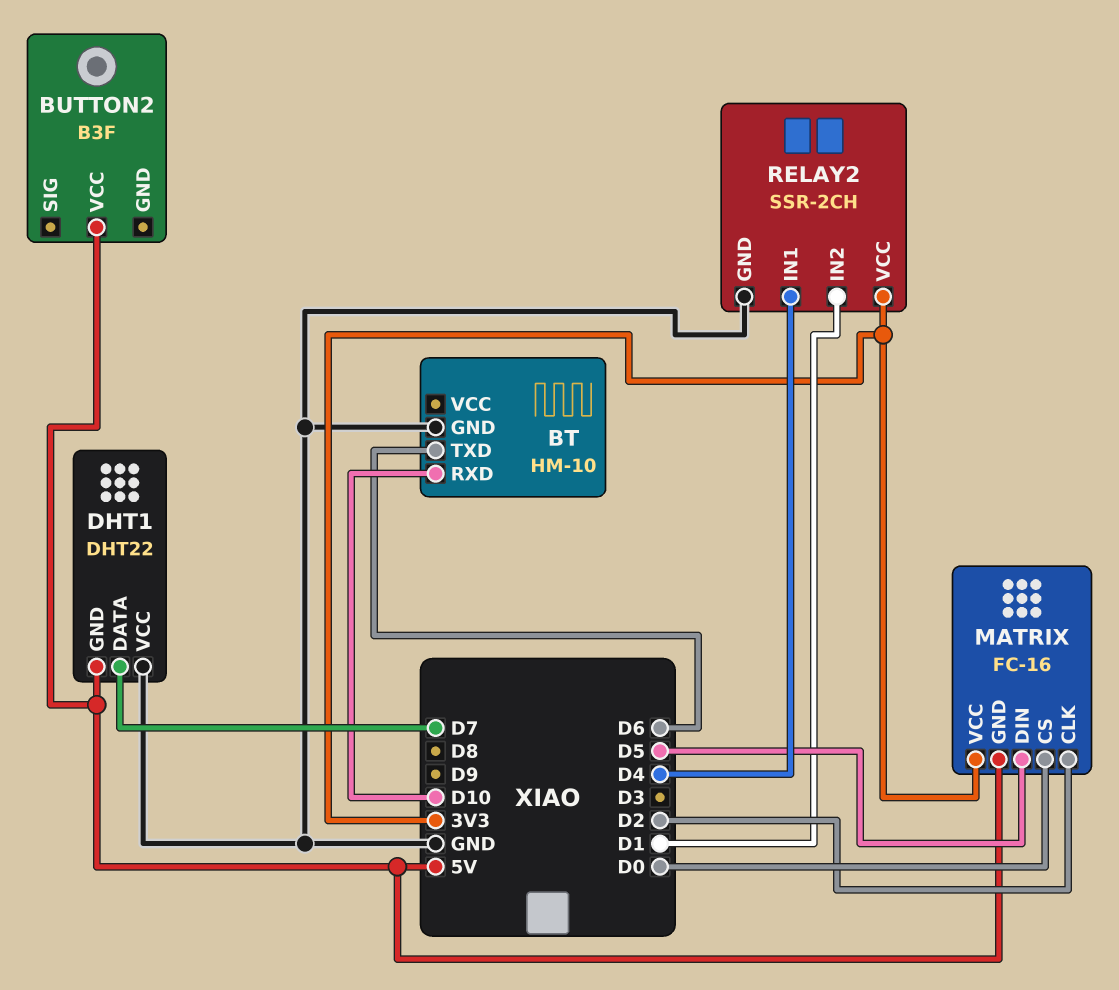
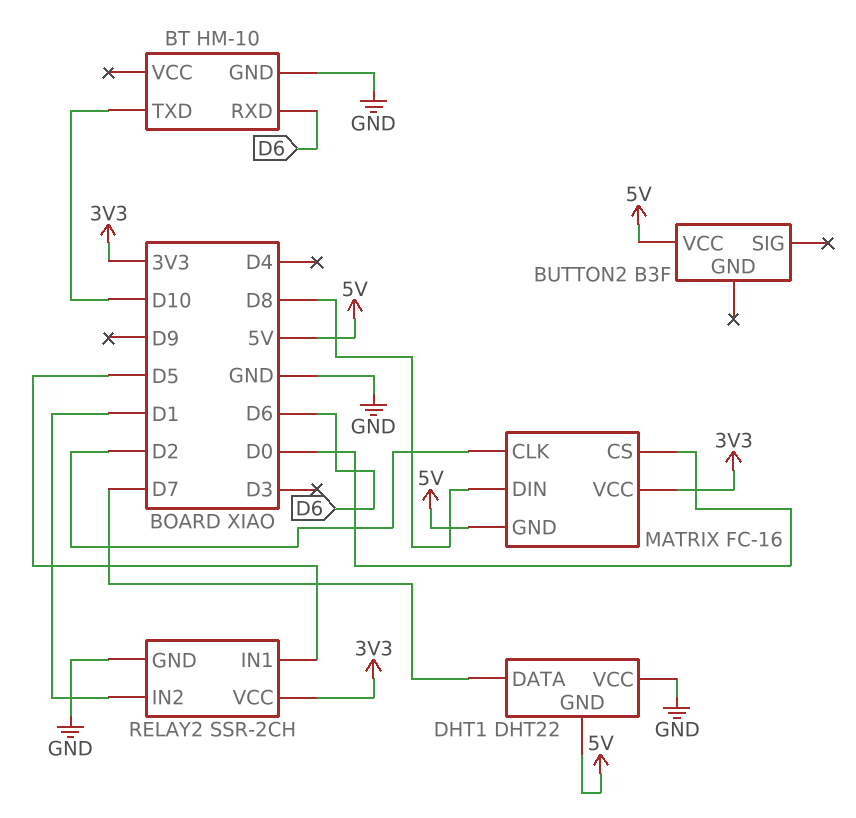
BT pin RXD: D10 -> D6
BT pin TXD: D6 -> D10
MATRIX pin DIN: D5 -> D8
RELAY2 pin IN1: D4 -> D5

